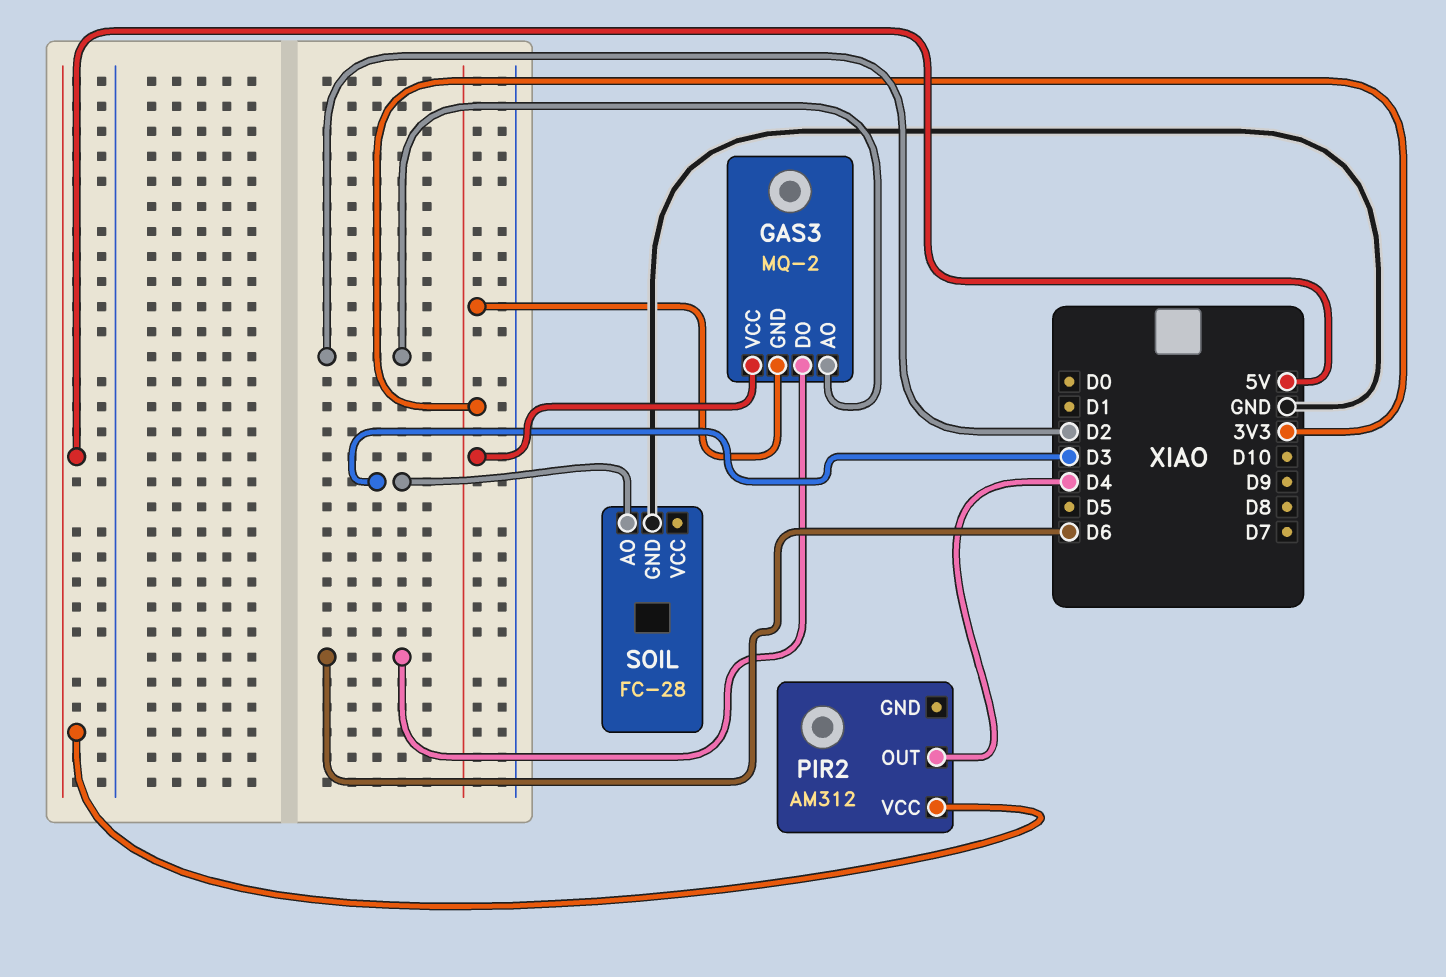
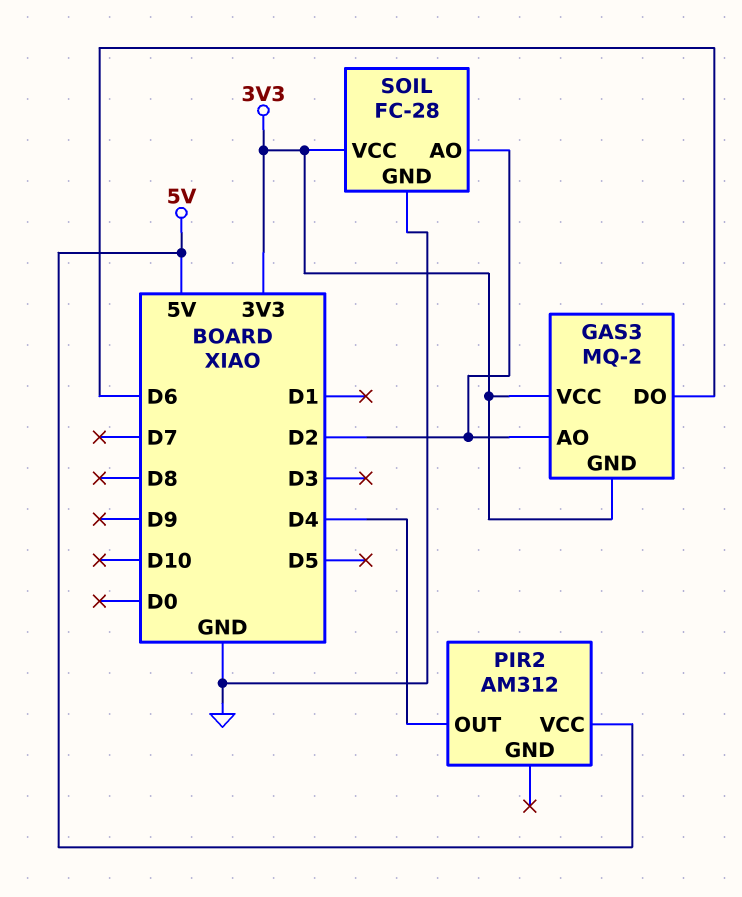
SOIL pin AO: D3 -> D2
SOIL pin VCC: none -> 3V3

